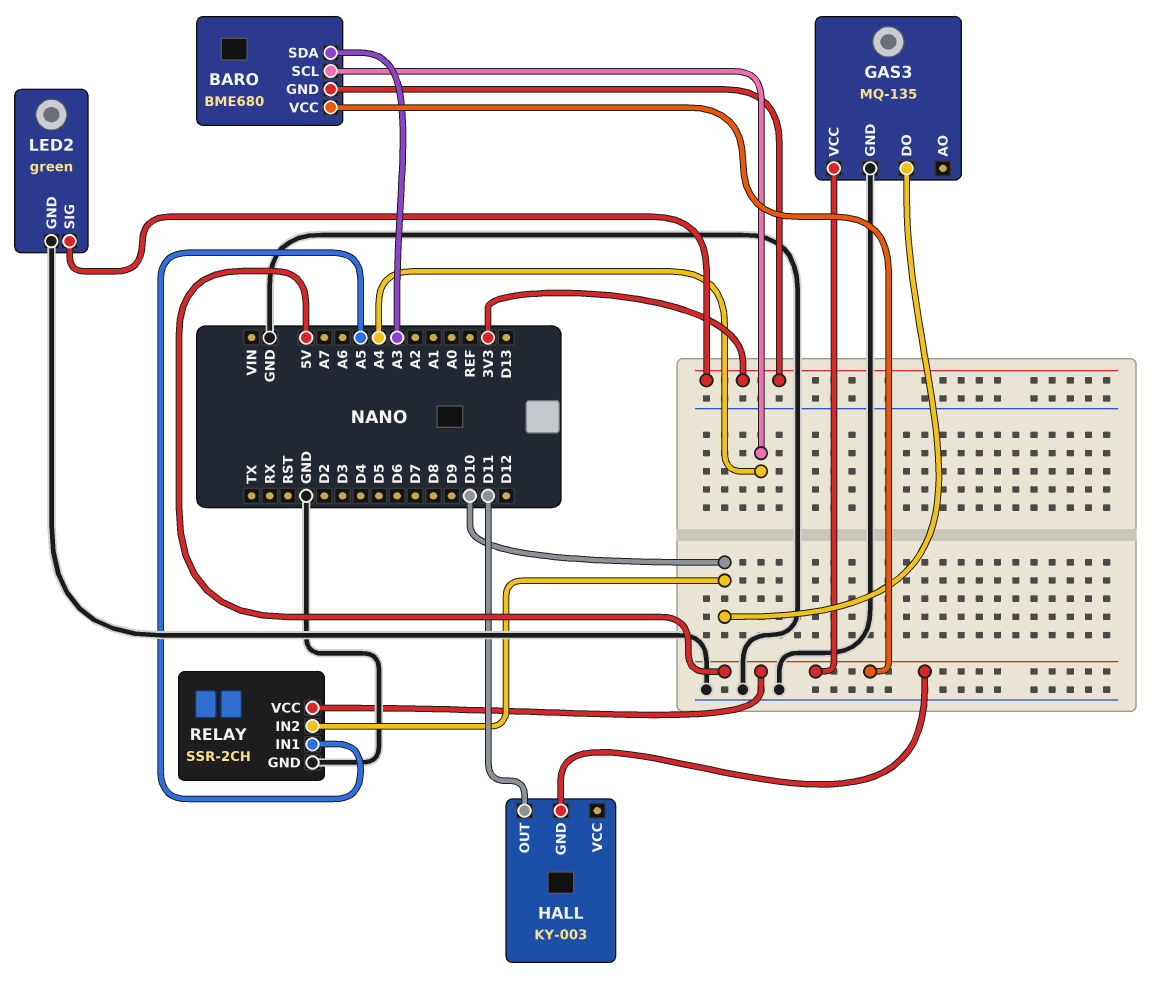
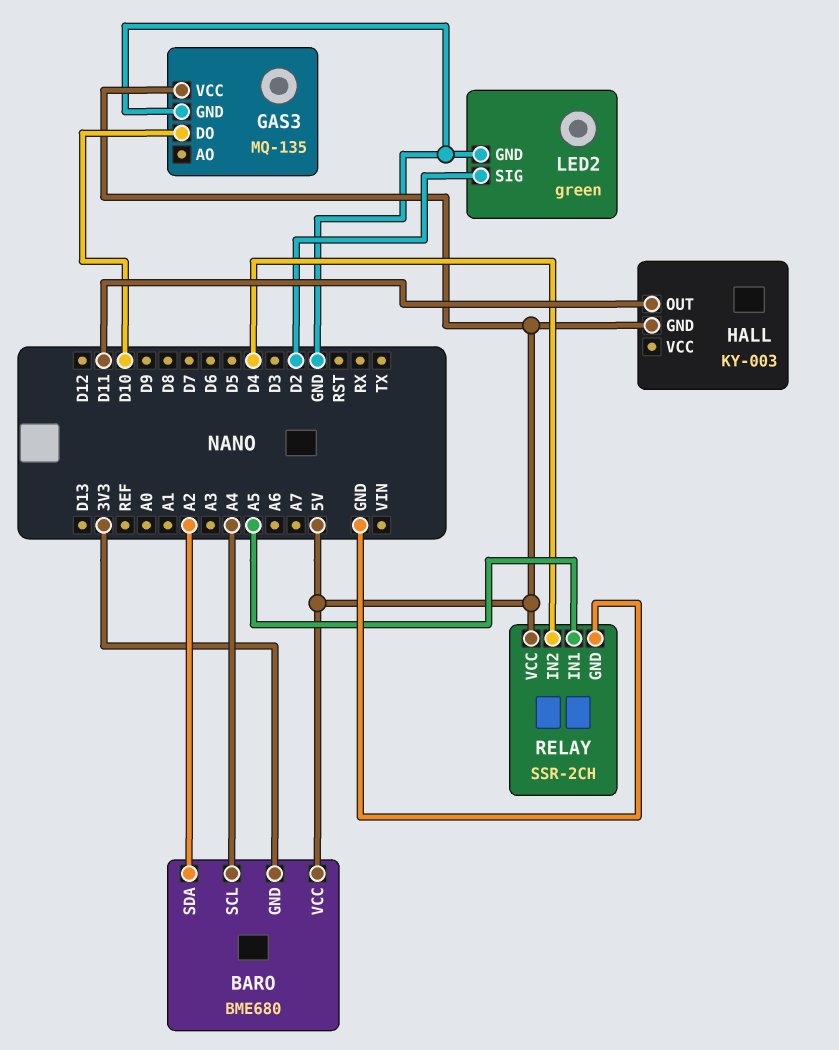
BARO pin SDA: A3 -> A2
LED2 pin SIG: 3V3 -> D2
RELAY pin IN2: D10 -> D4

